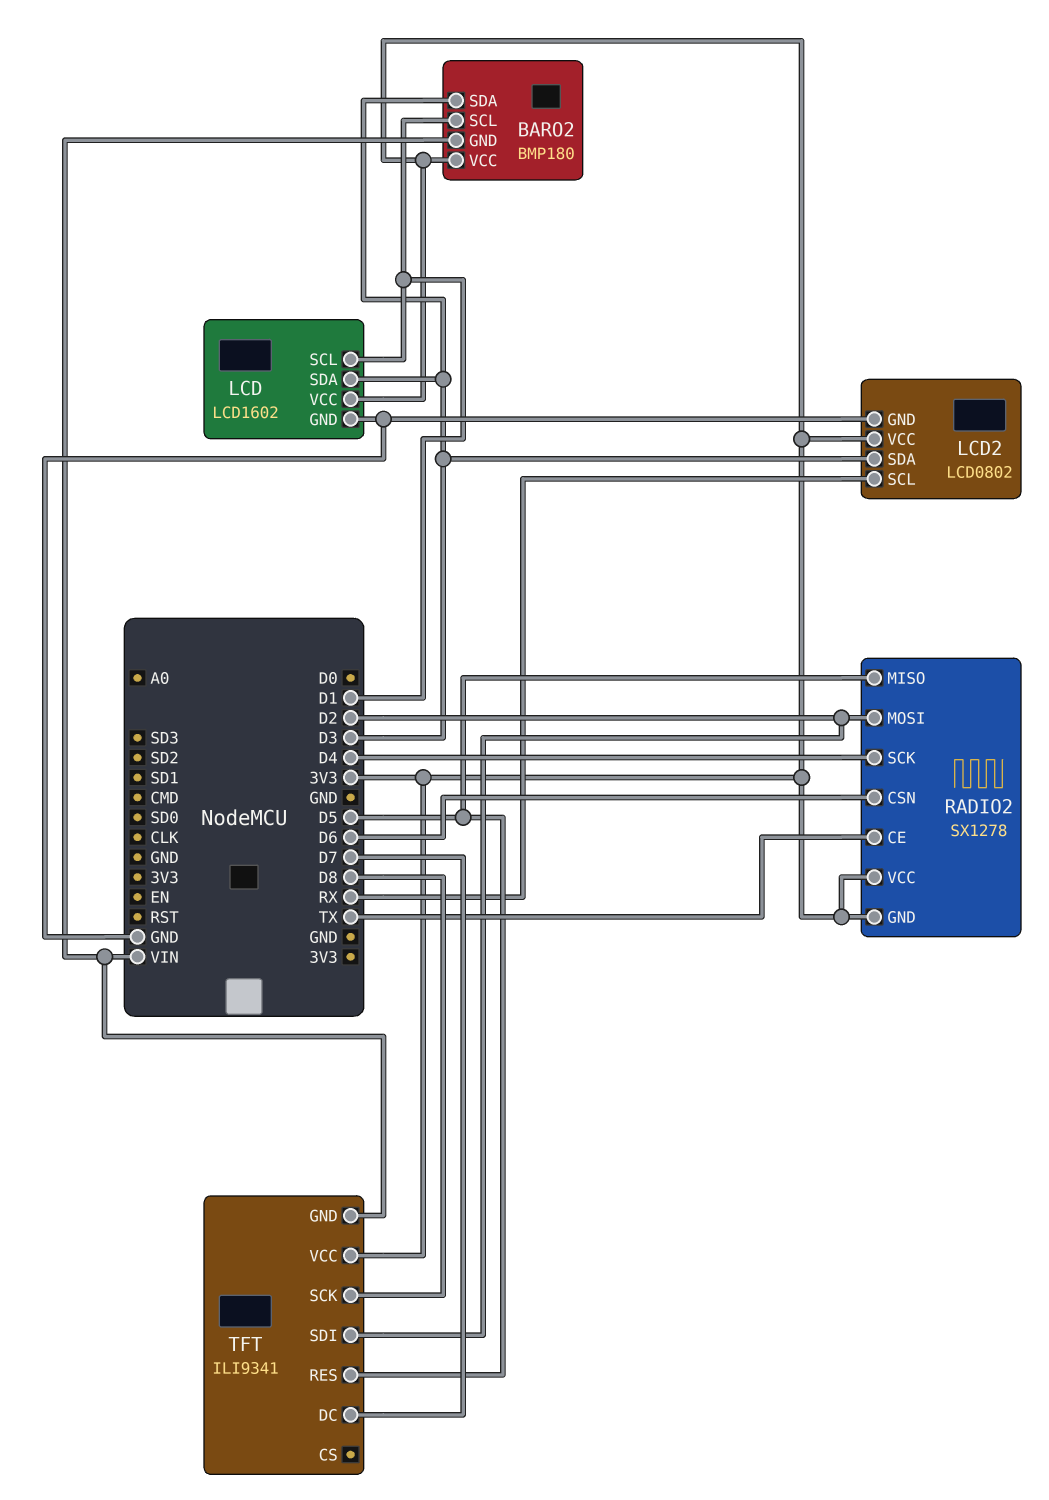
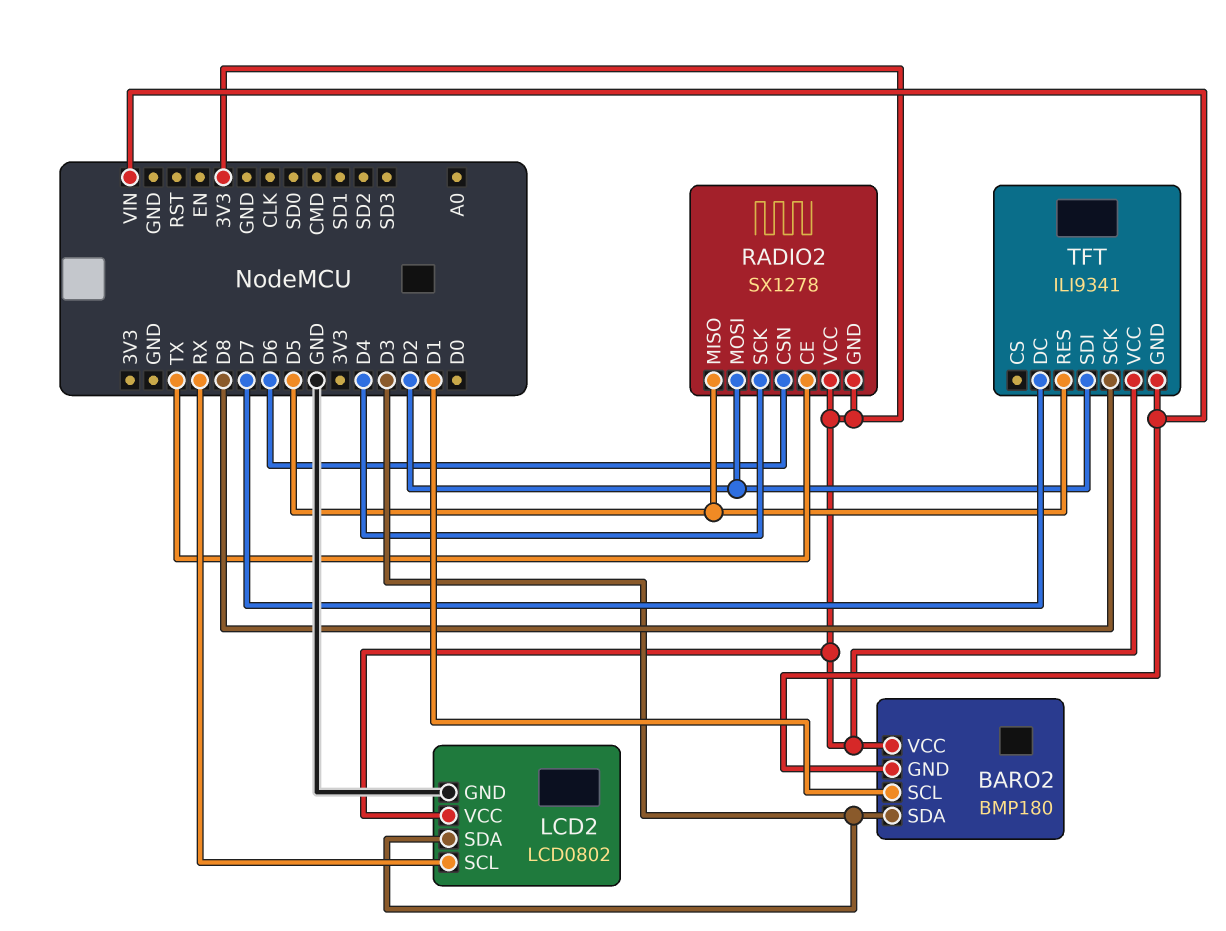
LCD: LCD1602 -> none
LCD pin GND: GND -> none
LCD pin SCL: D1 -> none
LCD pin SDA: D3 -> none
LCD pin VCC: 3V3 -> none

